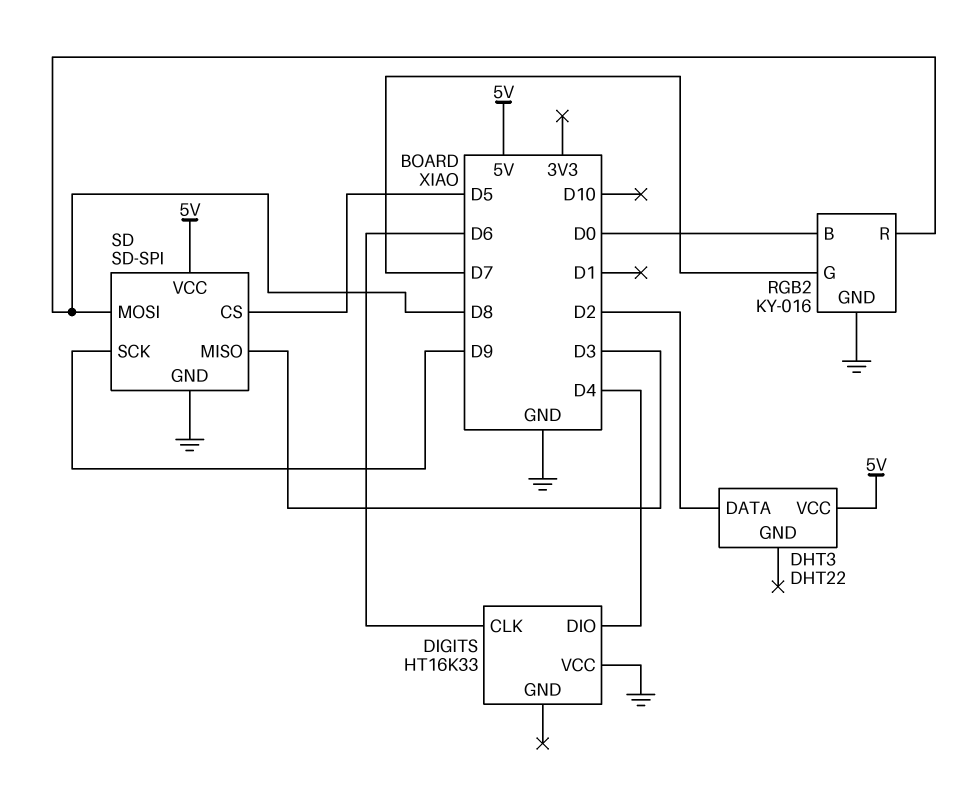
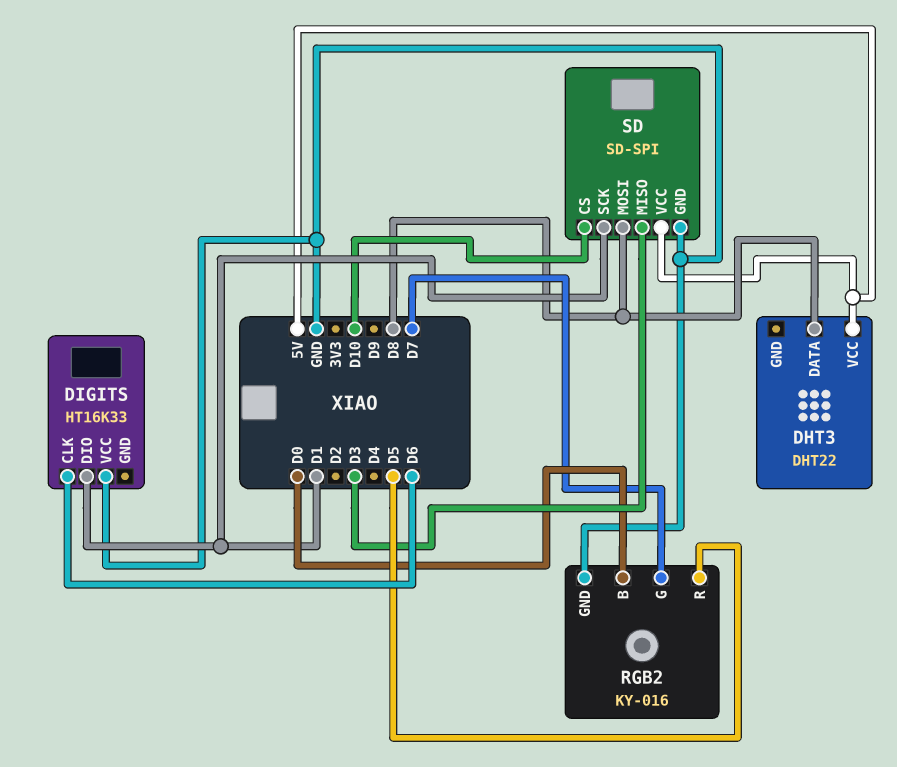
DHT3 pin DATA: D2 -> D8
DIGITS pin DIO: D4 -> D1
RGB2 pin R: D8 -> D5
SD pin CS: D5 -> D10
SD pin SCK: D9 -> D1

